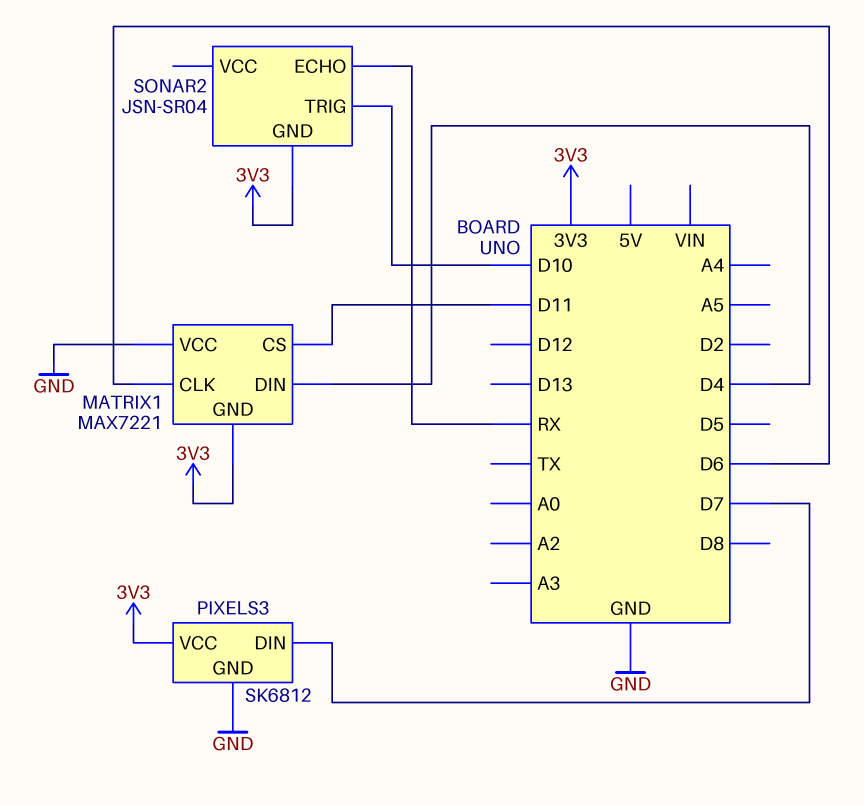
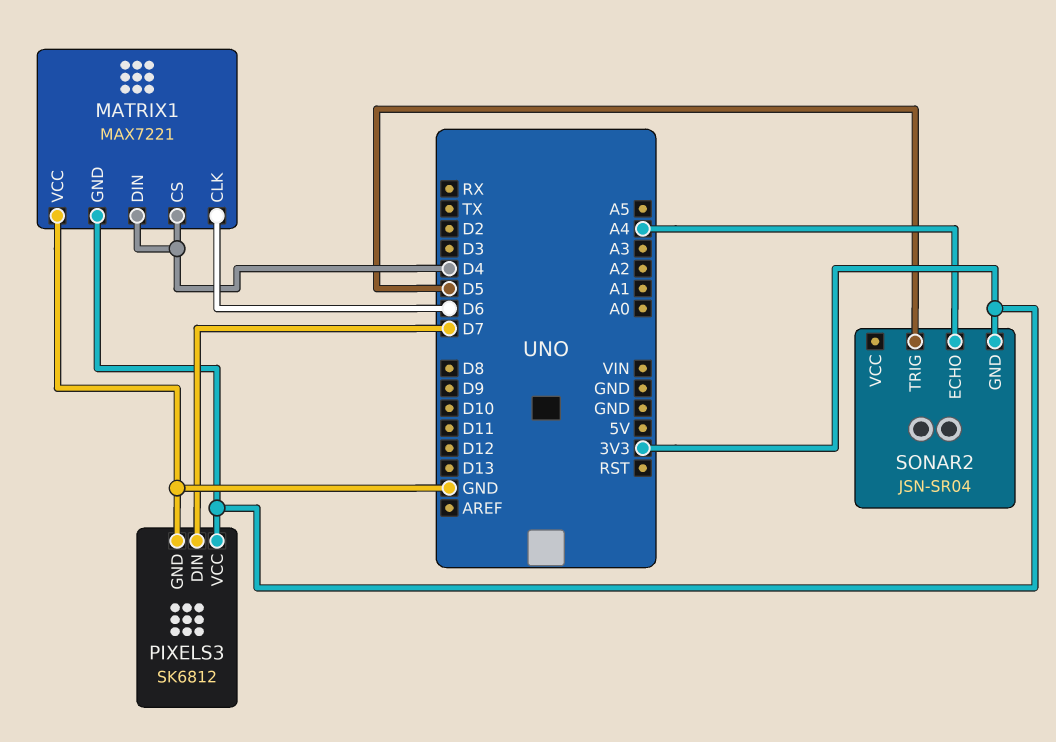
MATRIX1 pin CS: D11 -> D4
SONAR2 pin ECHO: RX -> A4
SONAR2 pin TRIG: D10 -> D5

